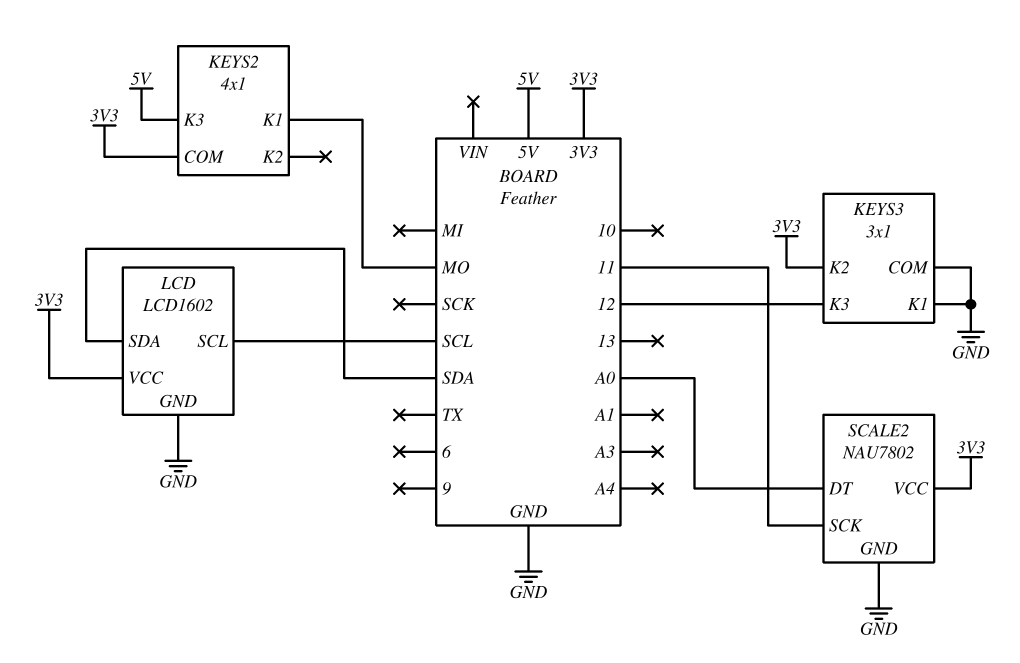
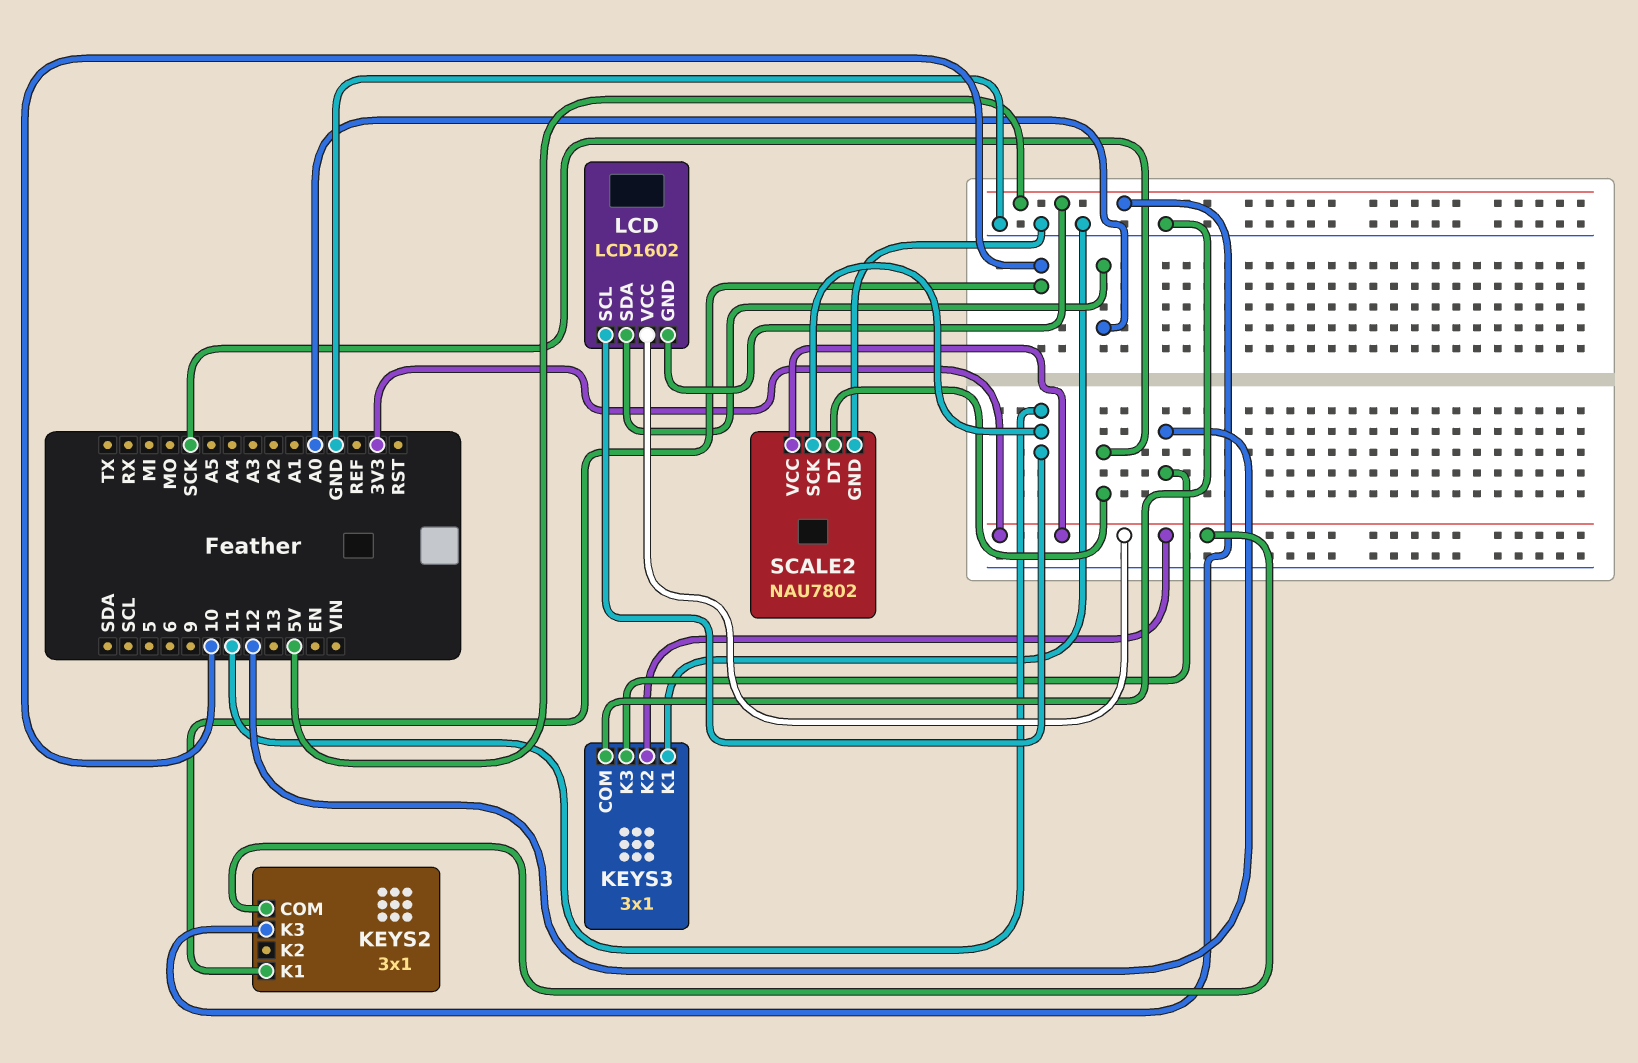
KEYS2: 4x1 -> 3x1
KEYS2 pin K1: MO -> 10
LCD pin GND: GND -> 5V
LCD pin SCL: SCL -> 11
LCD pin SDA: SDA -> A0
SCALE2 pin DT: A0 -> SCK

